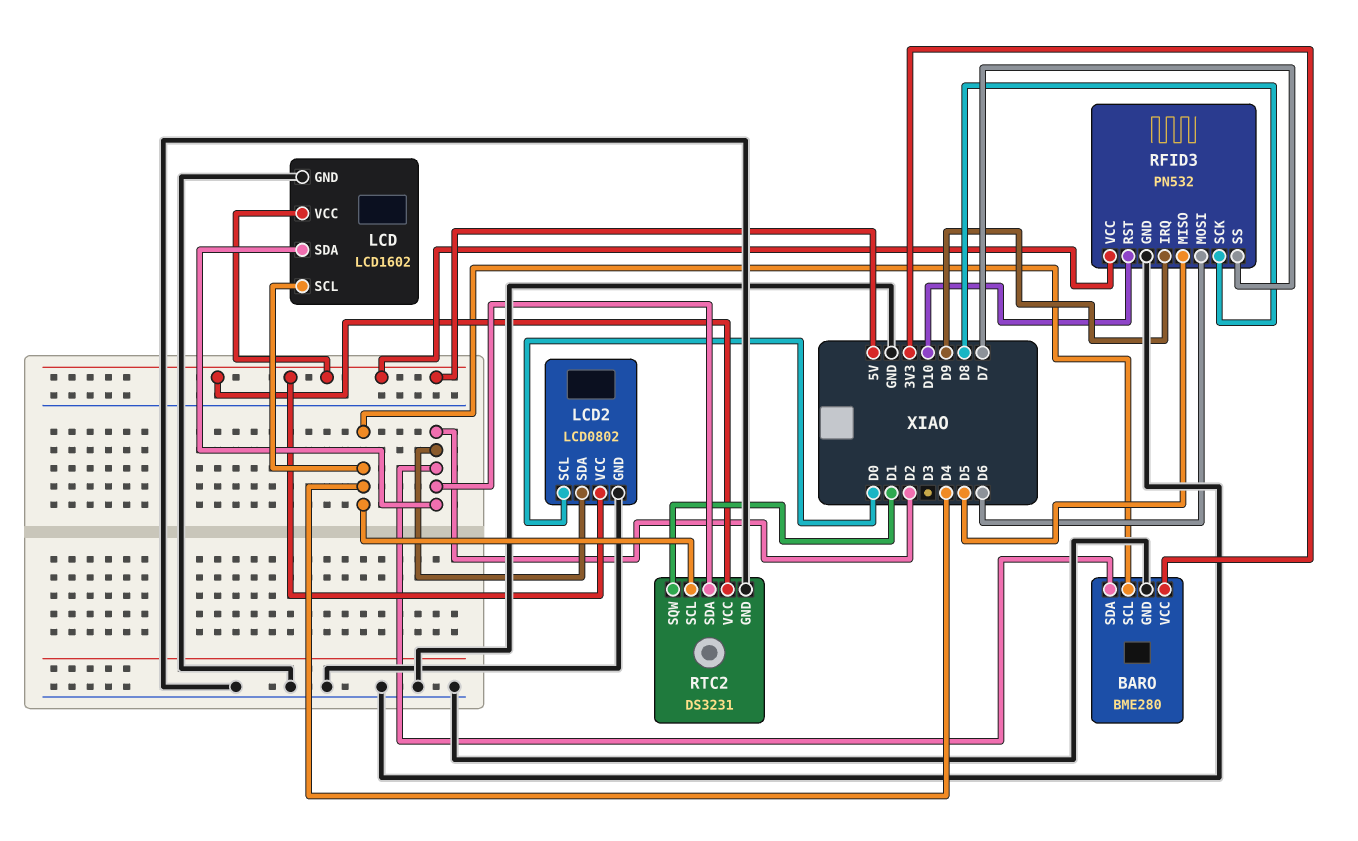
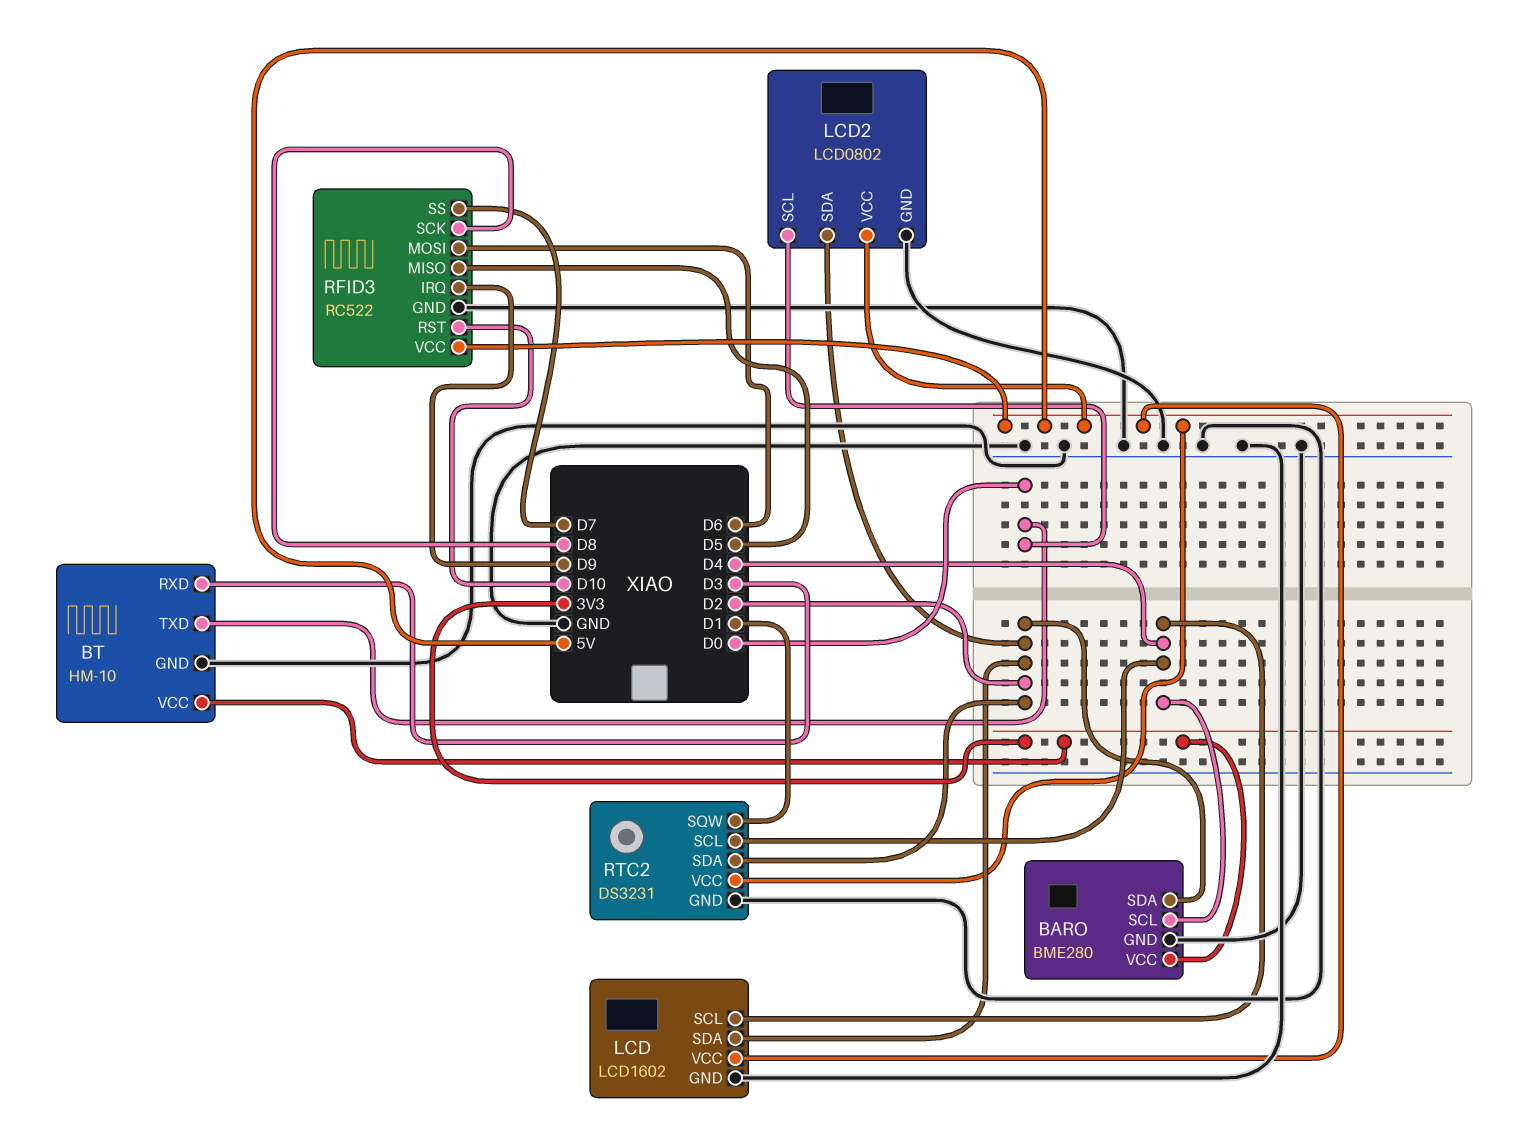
BT: none -> HM-10
BT pin GND: none -> GND
BT pin RXD: none -> D3
BT pin TXD: none -> D0
BT pin VCC: none -> 3V3
RFID3: PN532 -> RC522

